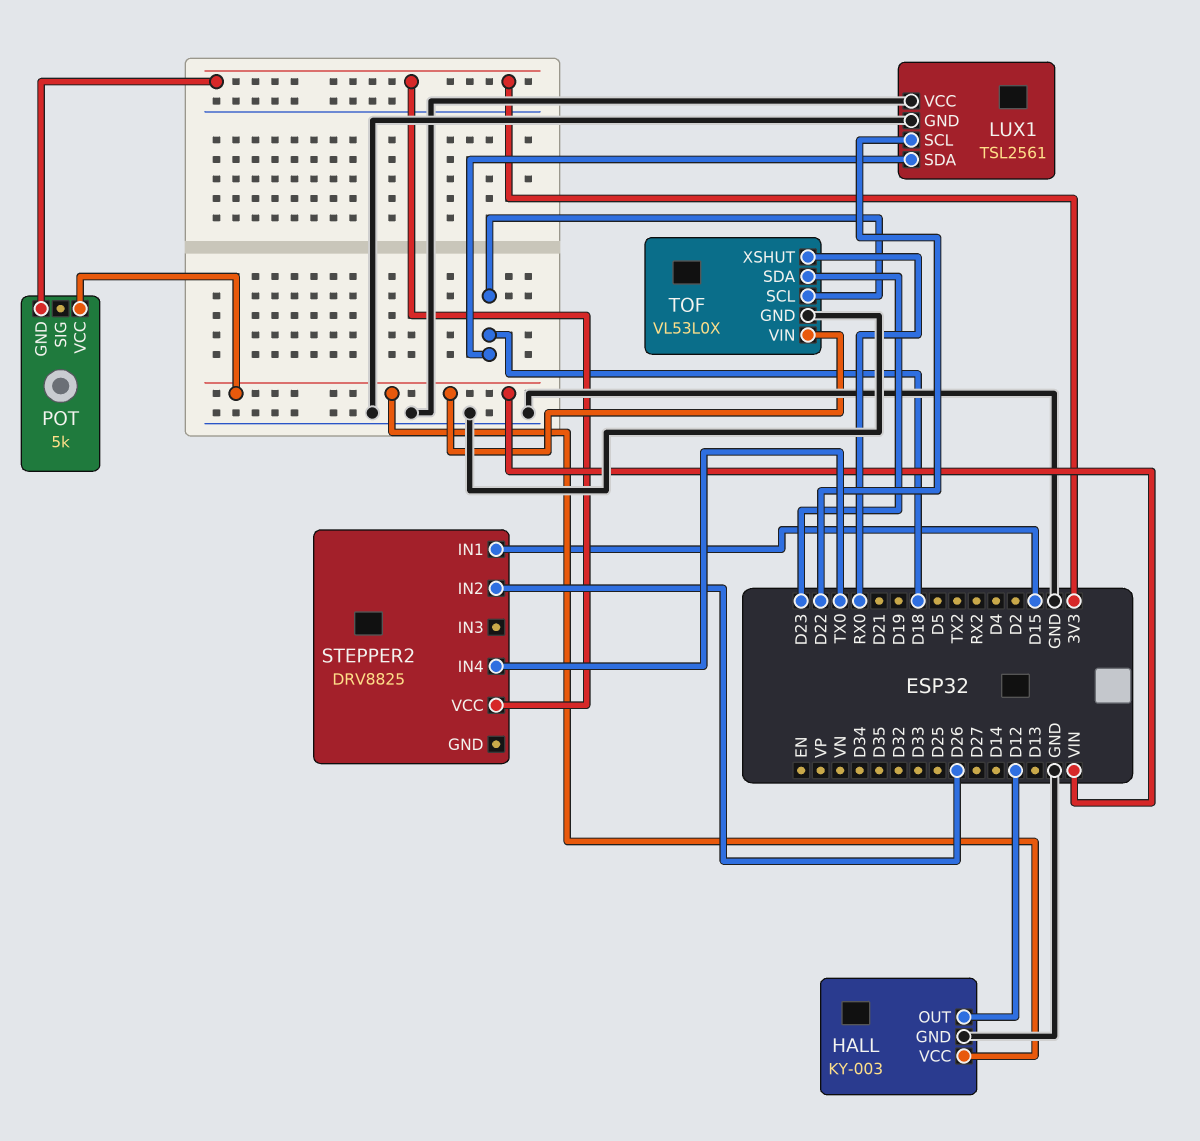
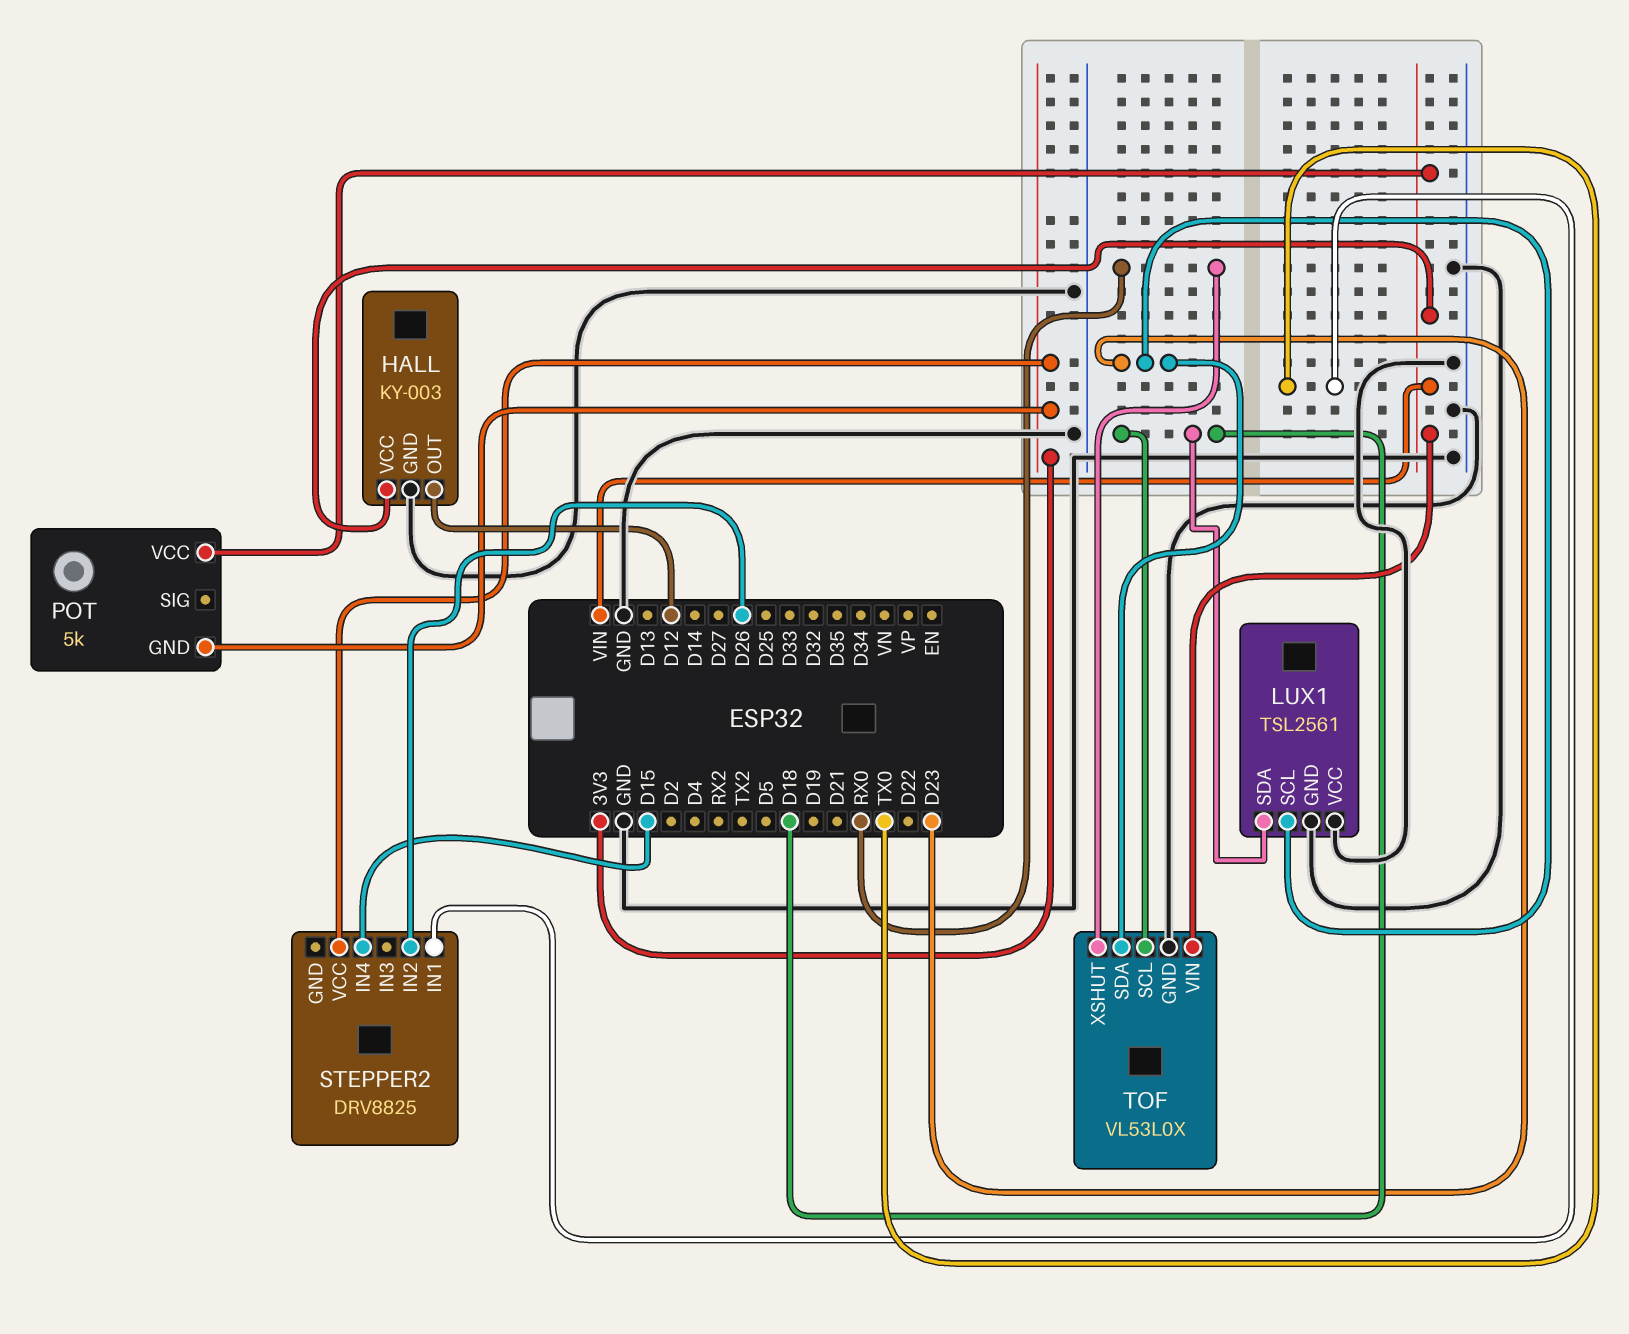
LUX1 pin SCL: D22 -> D23
STEPPER2 pin IN1: D15 -> TX0
STEPPER2 pin IN4: TX0 -> D15

